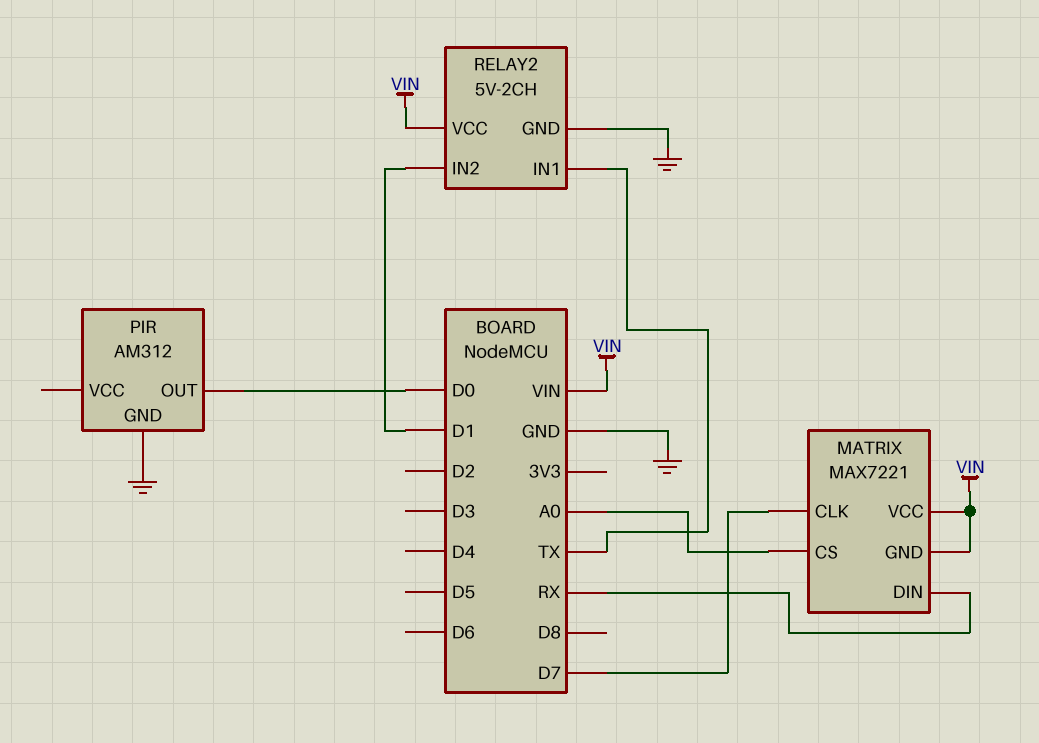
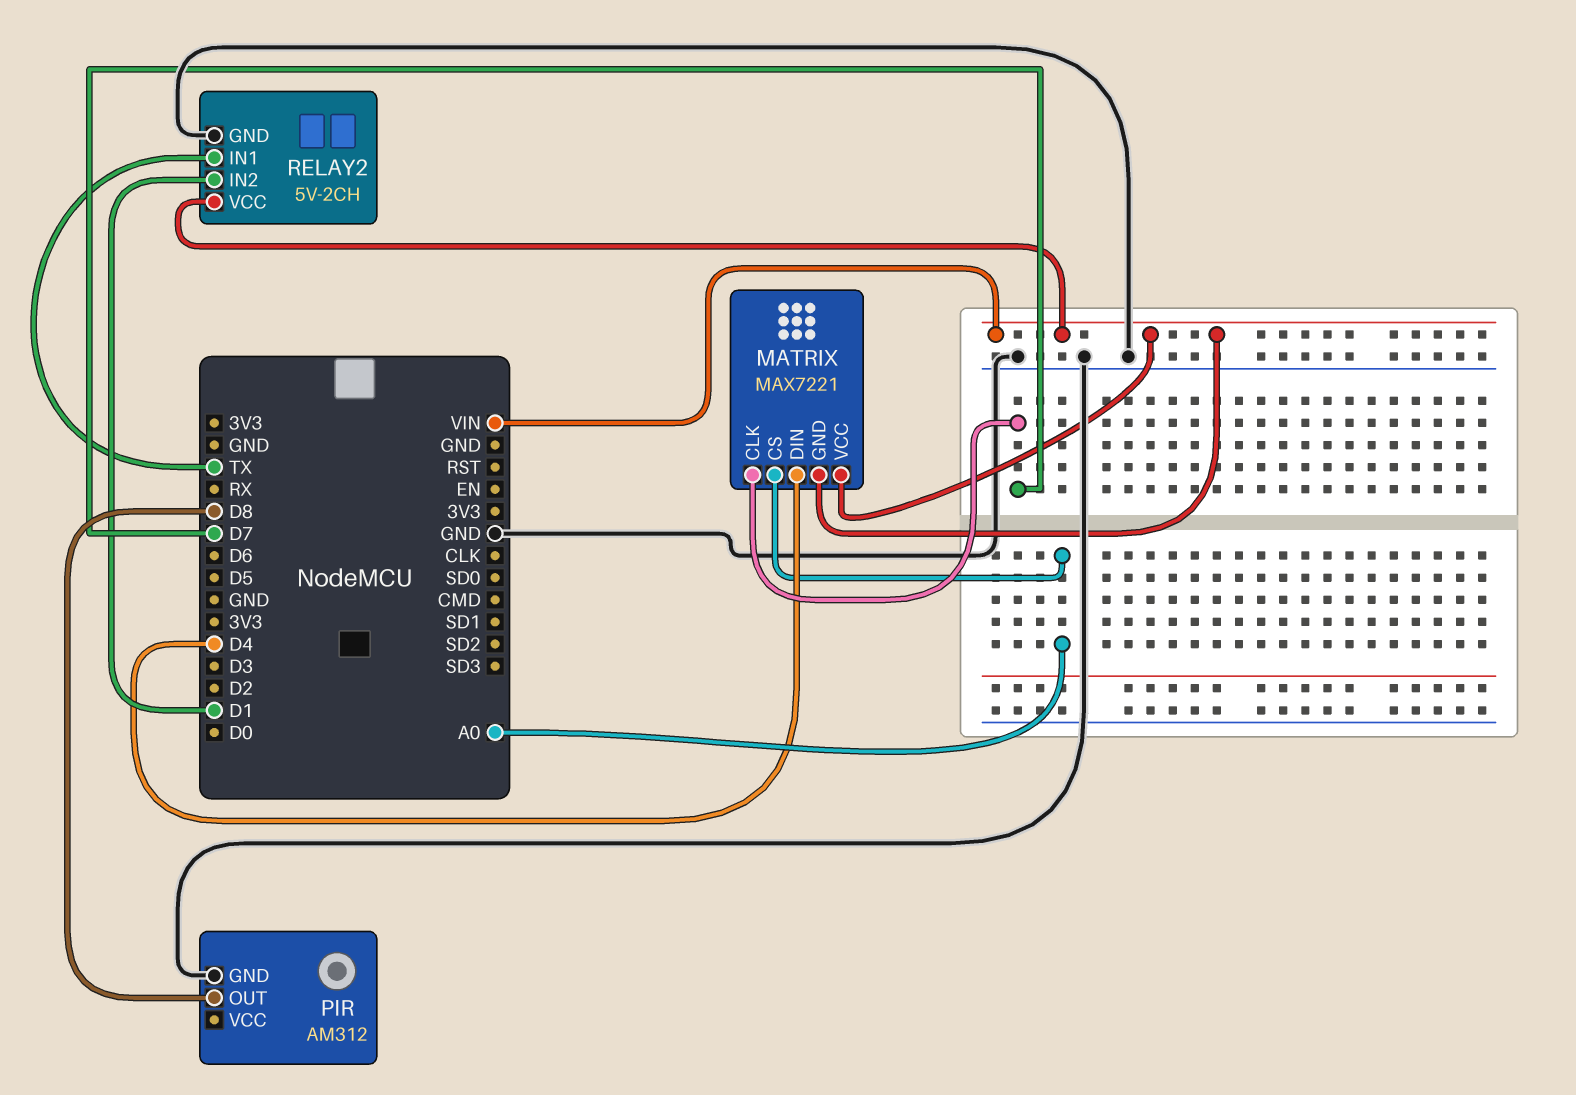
MATRIX pin DIN: RX -> D4
PIR pin OUT: D0 -> D8

